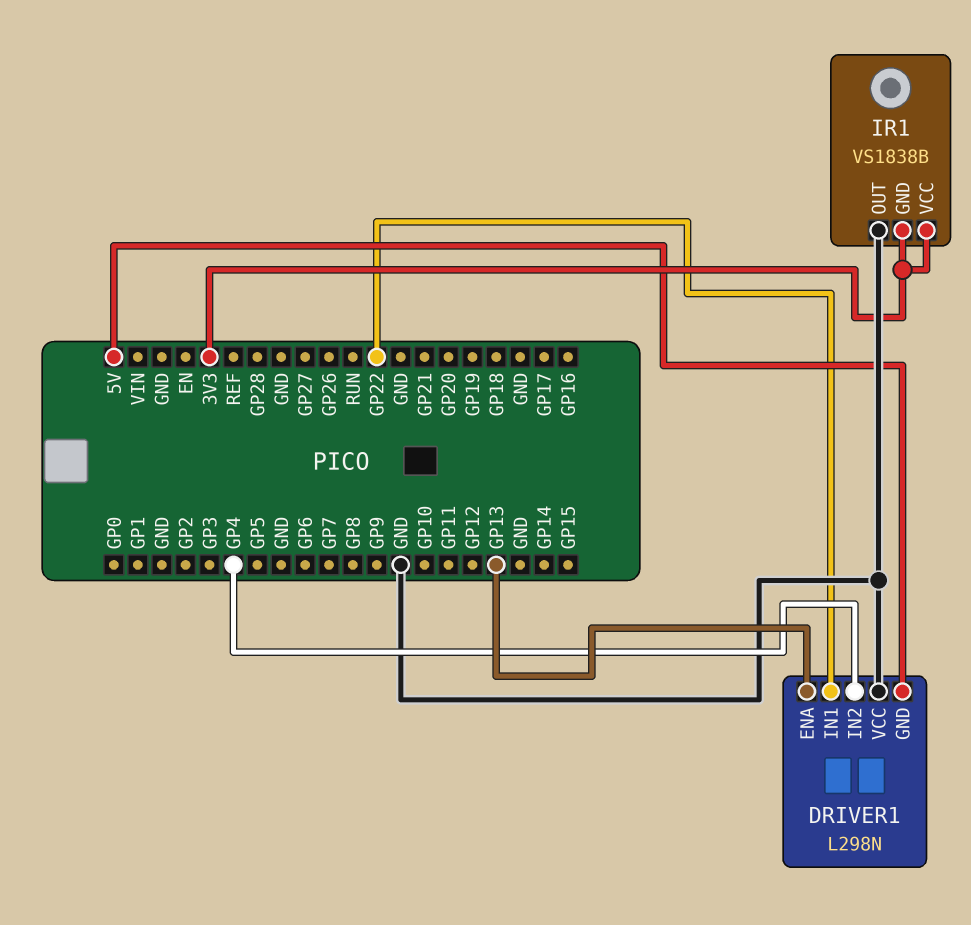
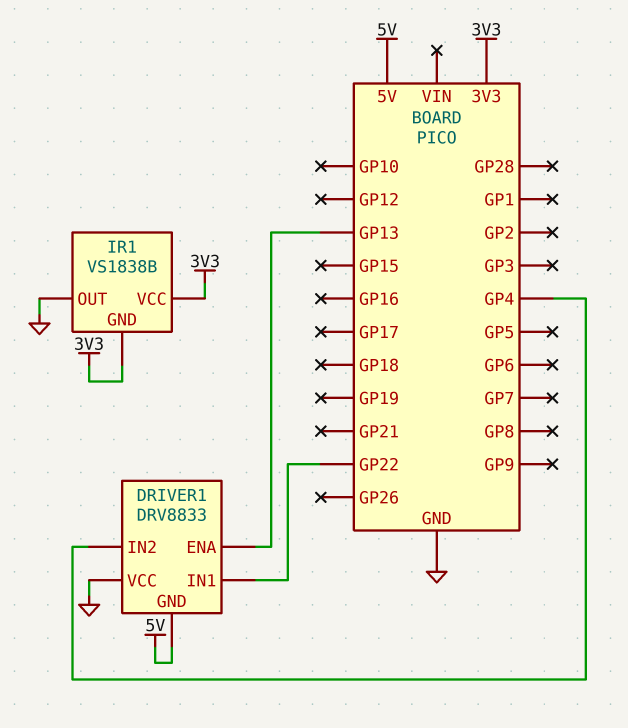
DRIVER1: L298N -> DRV8833

